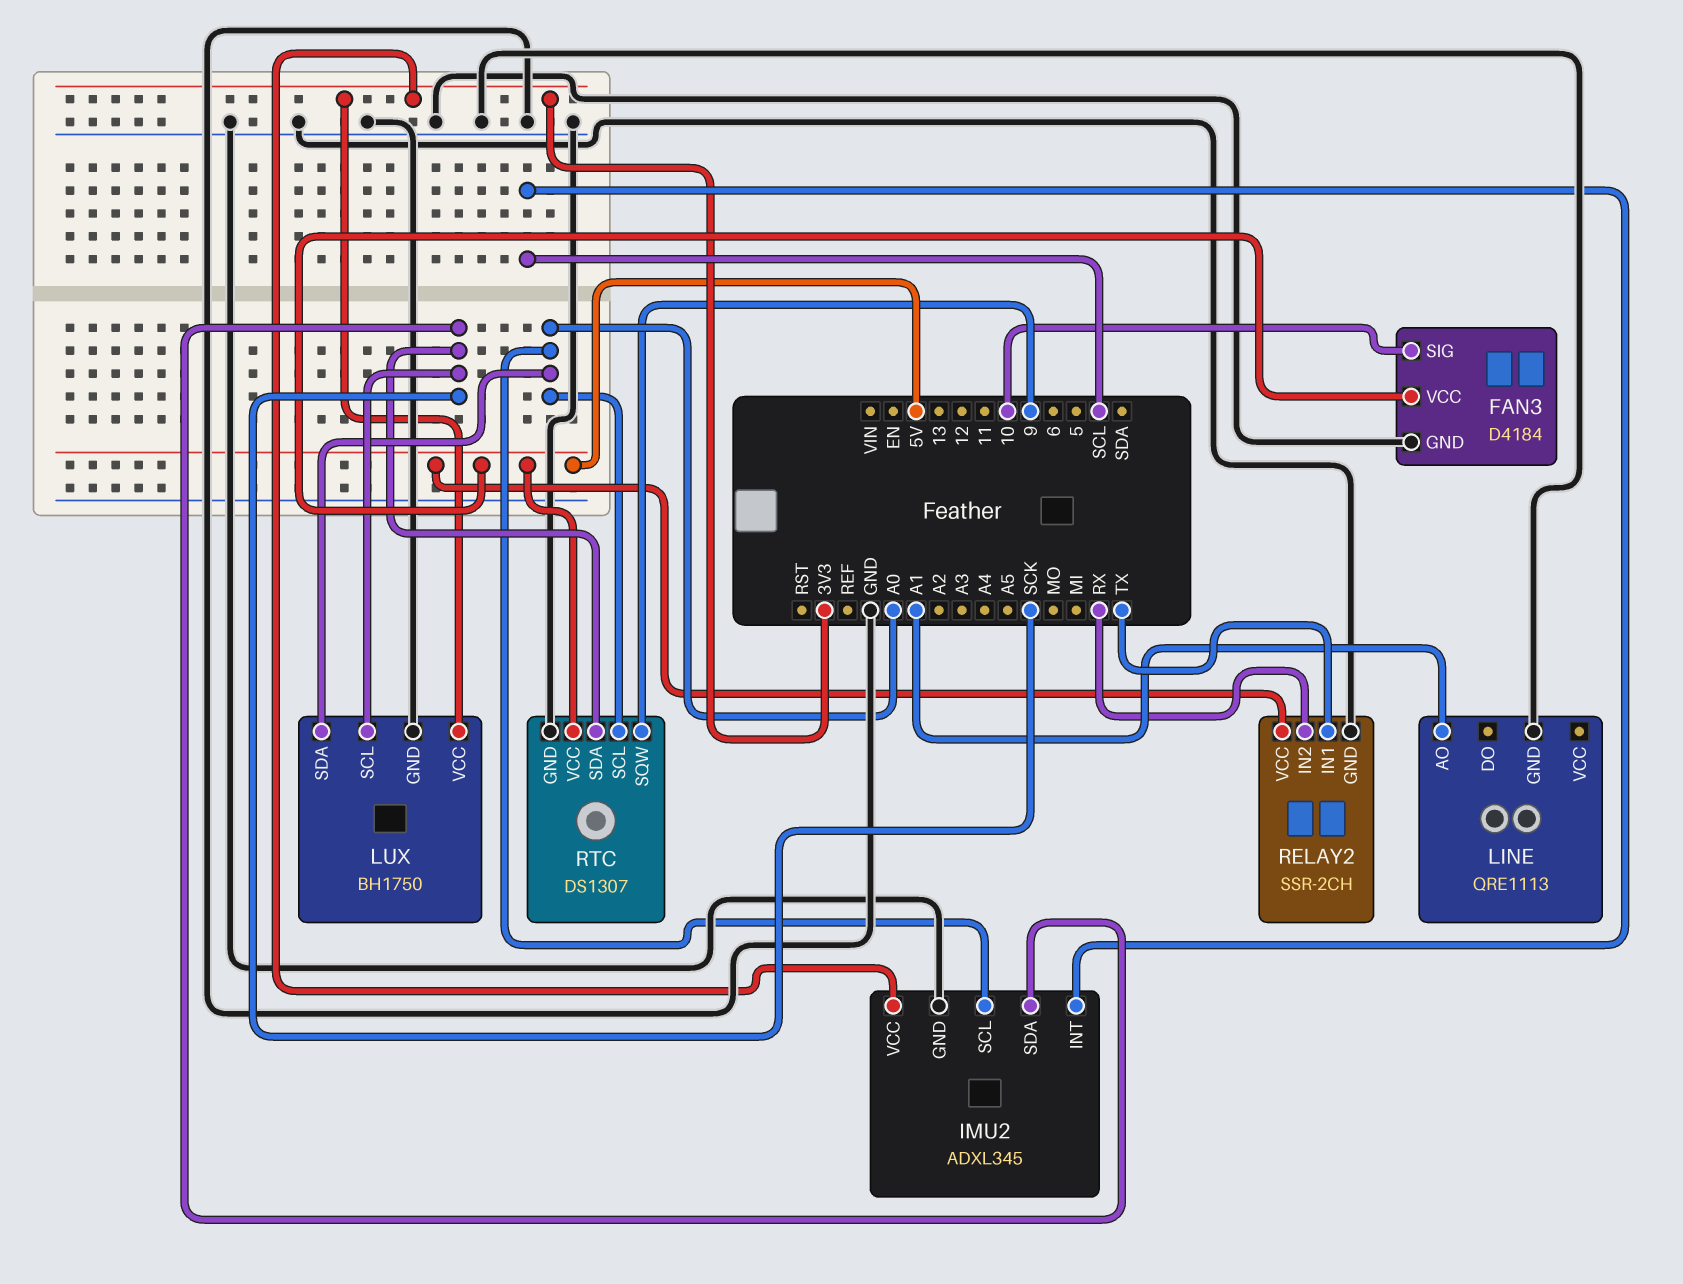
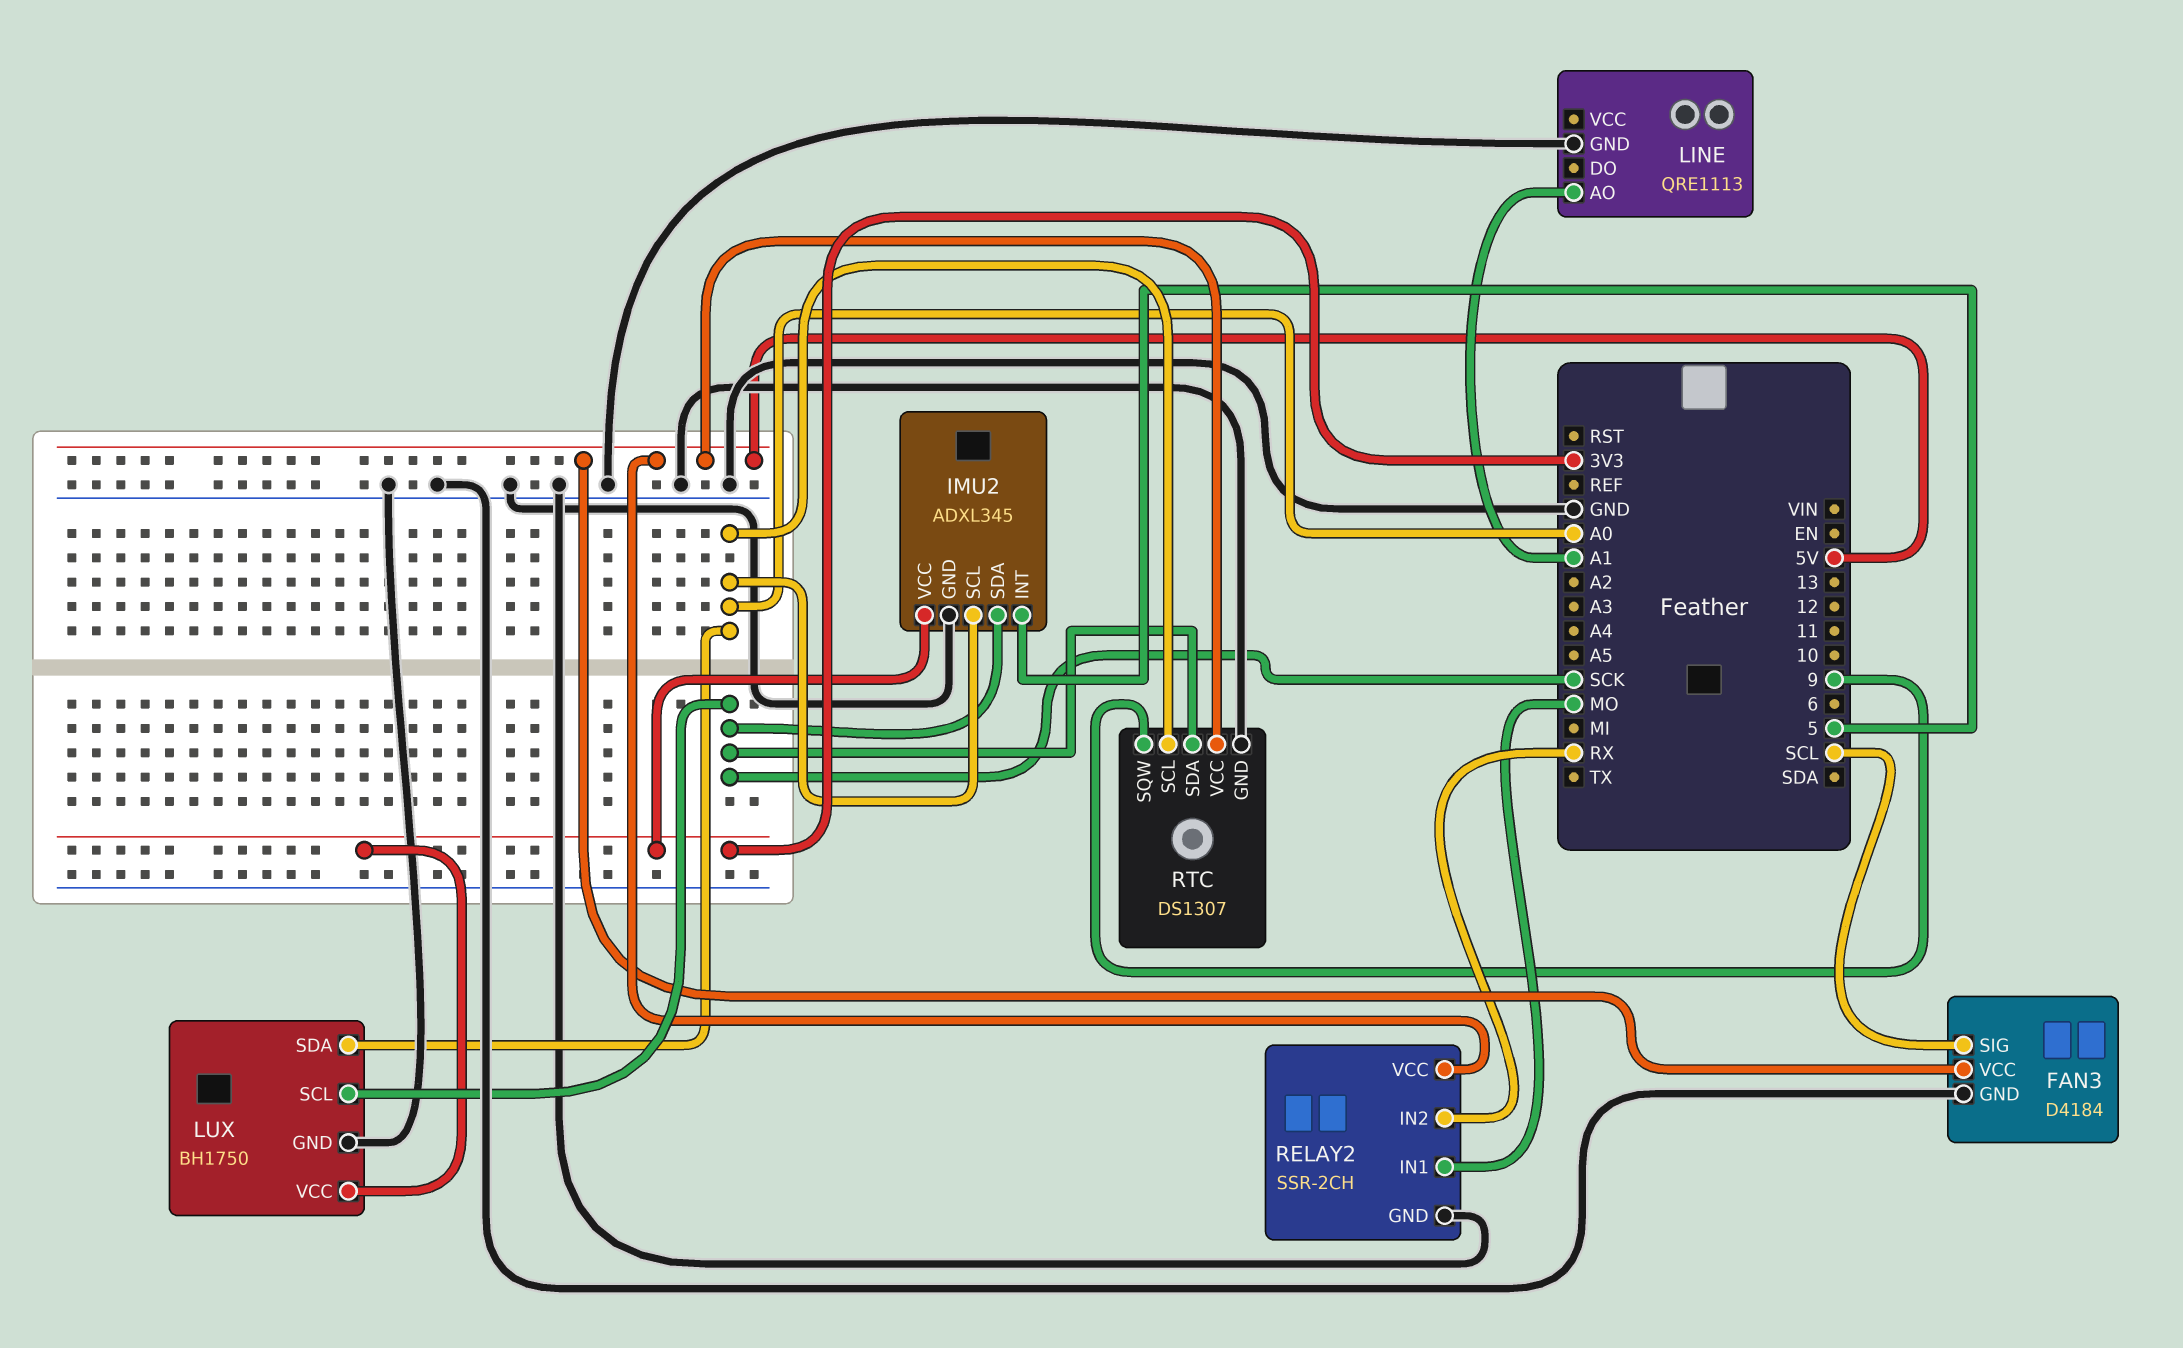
FAN3 pin SIG: 10 -> SCL
IMU2 pin INT: SCL -> 5
RELAY2 pin IN1: TX -> MO

